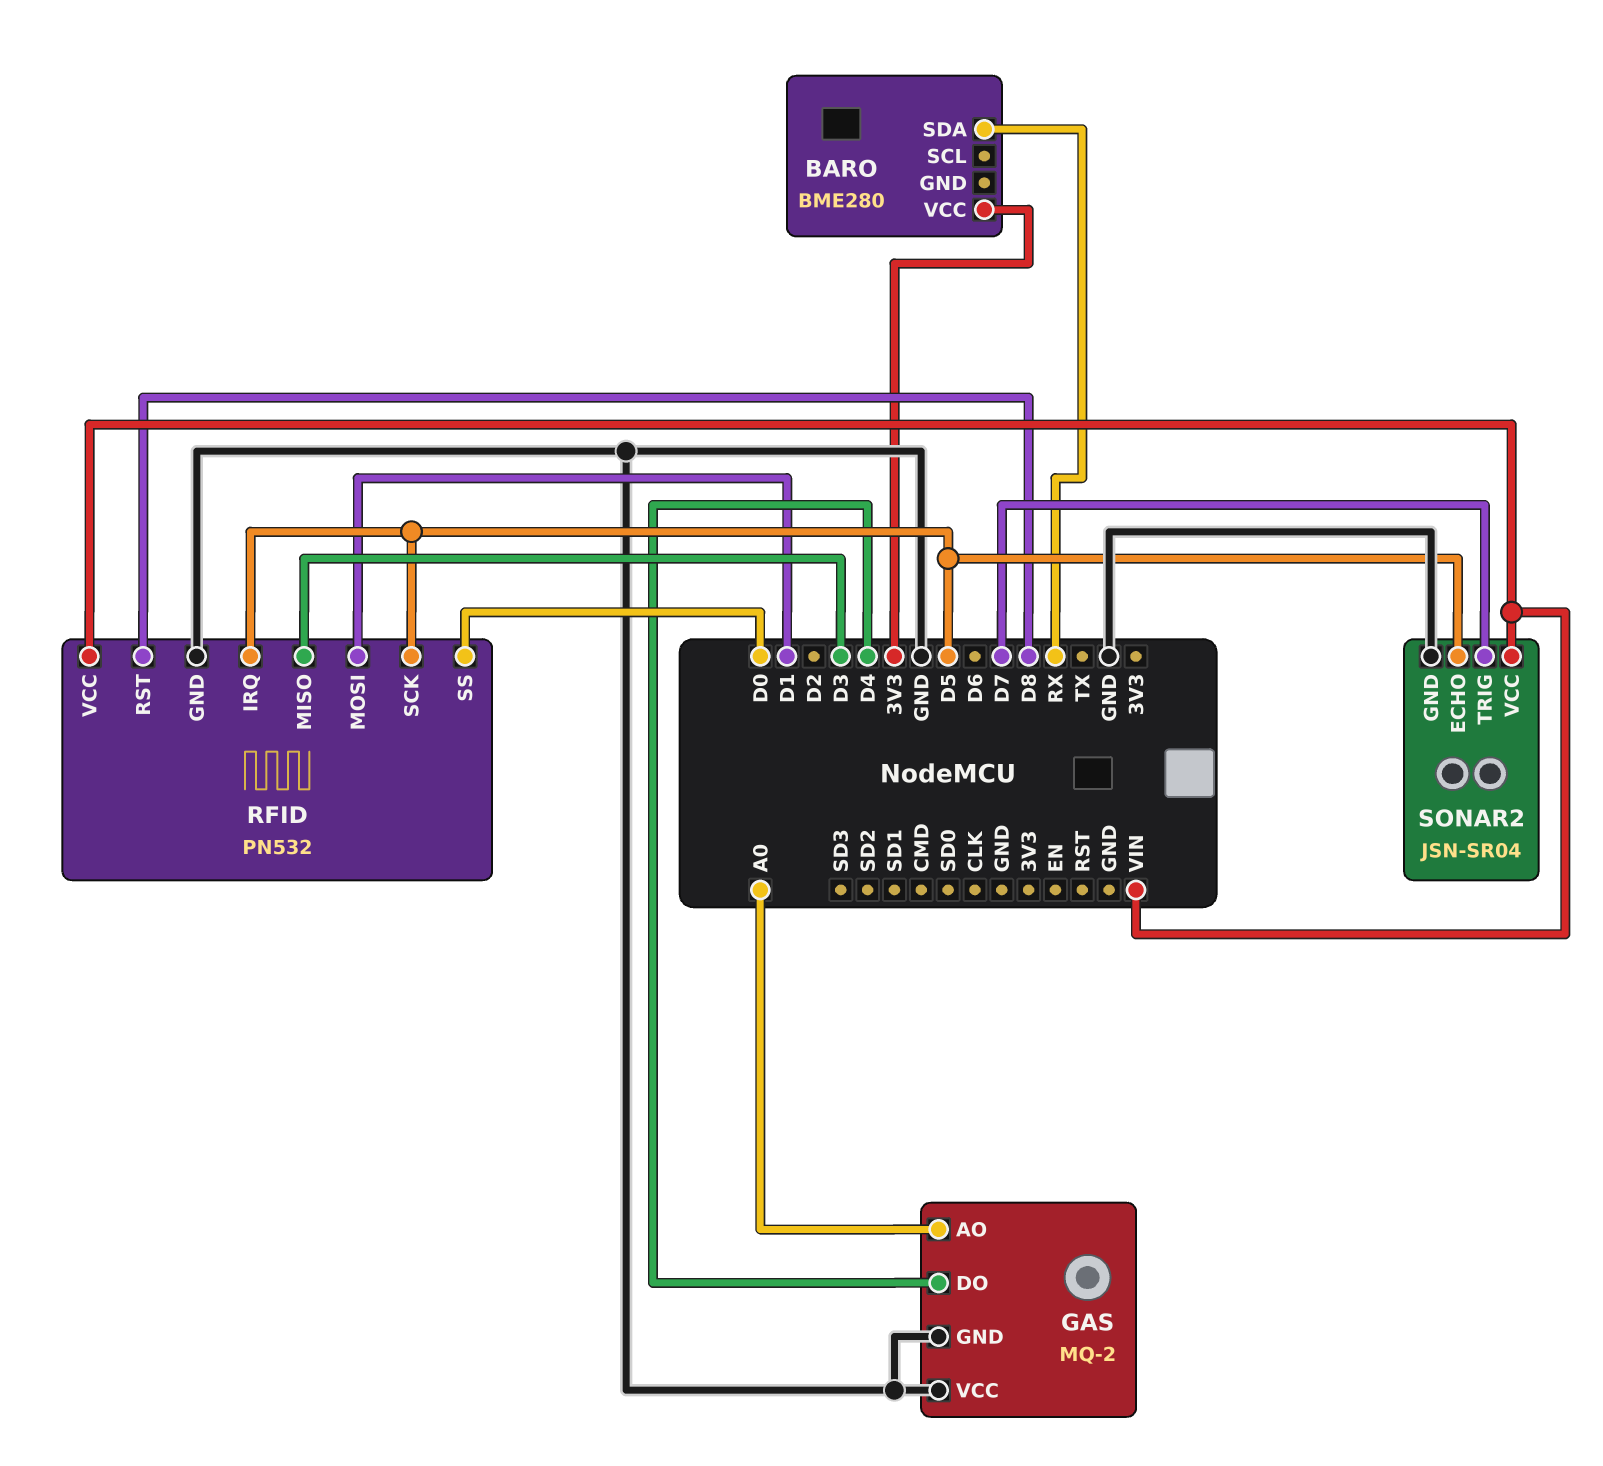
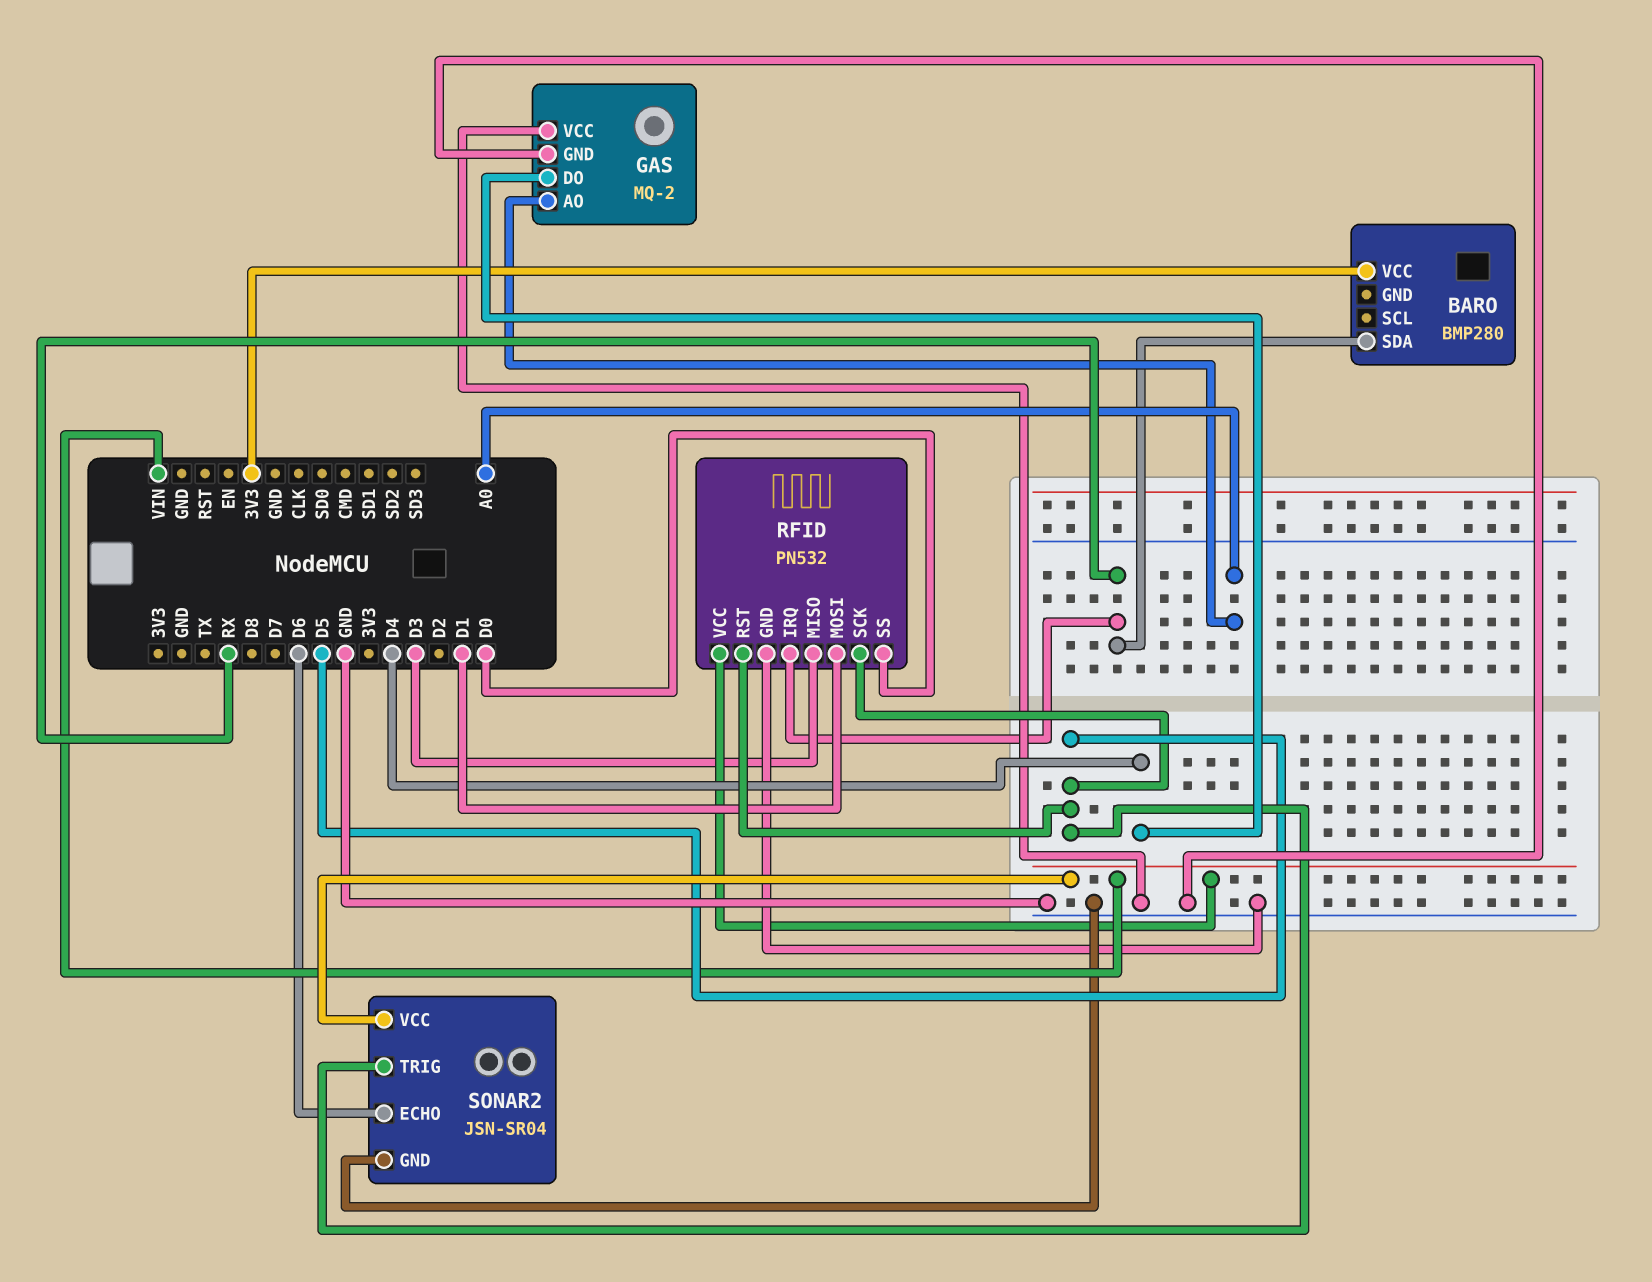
BARO: BME280 -> BMP280
RFID pin IRQ: D5 -> RX
RFID pin RST: D8 -> D5
SONAR2 pin ECHO: D5 -> D6
SONAR2 pin TRIG: D7 -> D5

